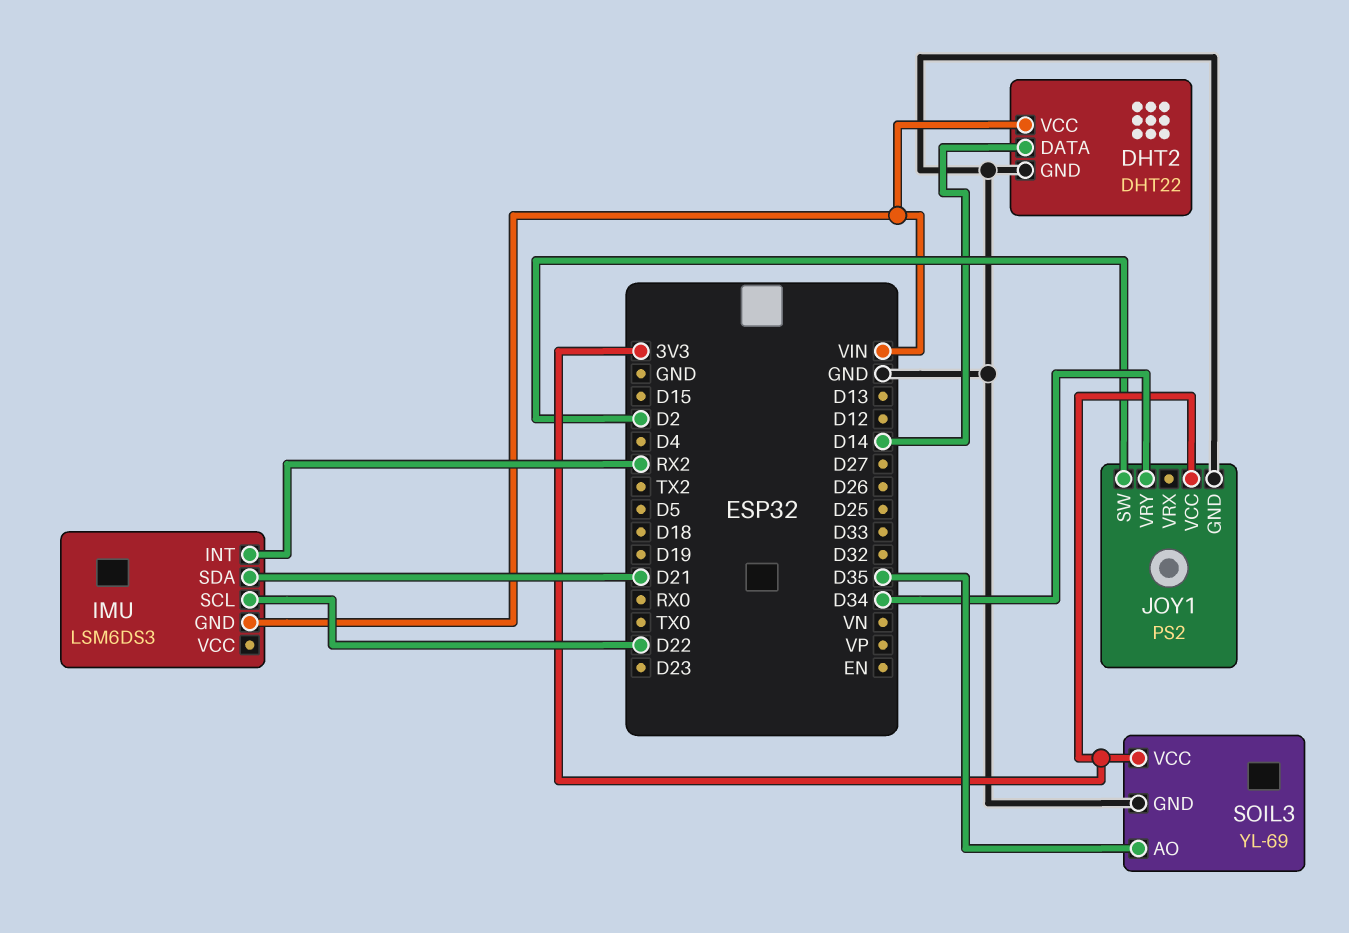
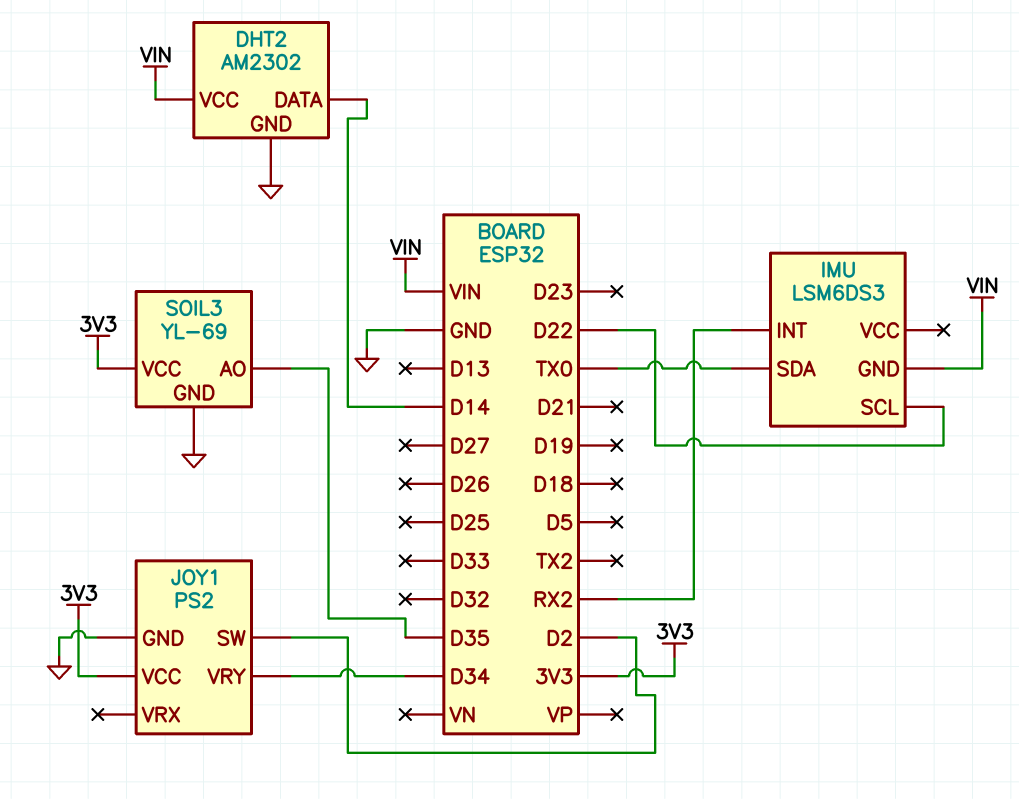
DHT2: DHT22 -> AM2302
IMU pin SDA: D21 -> TX0

